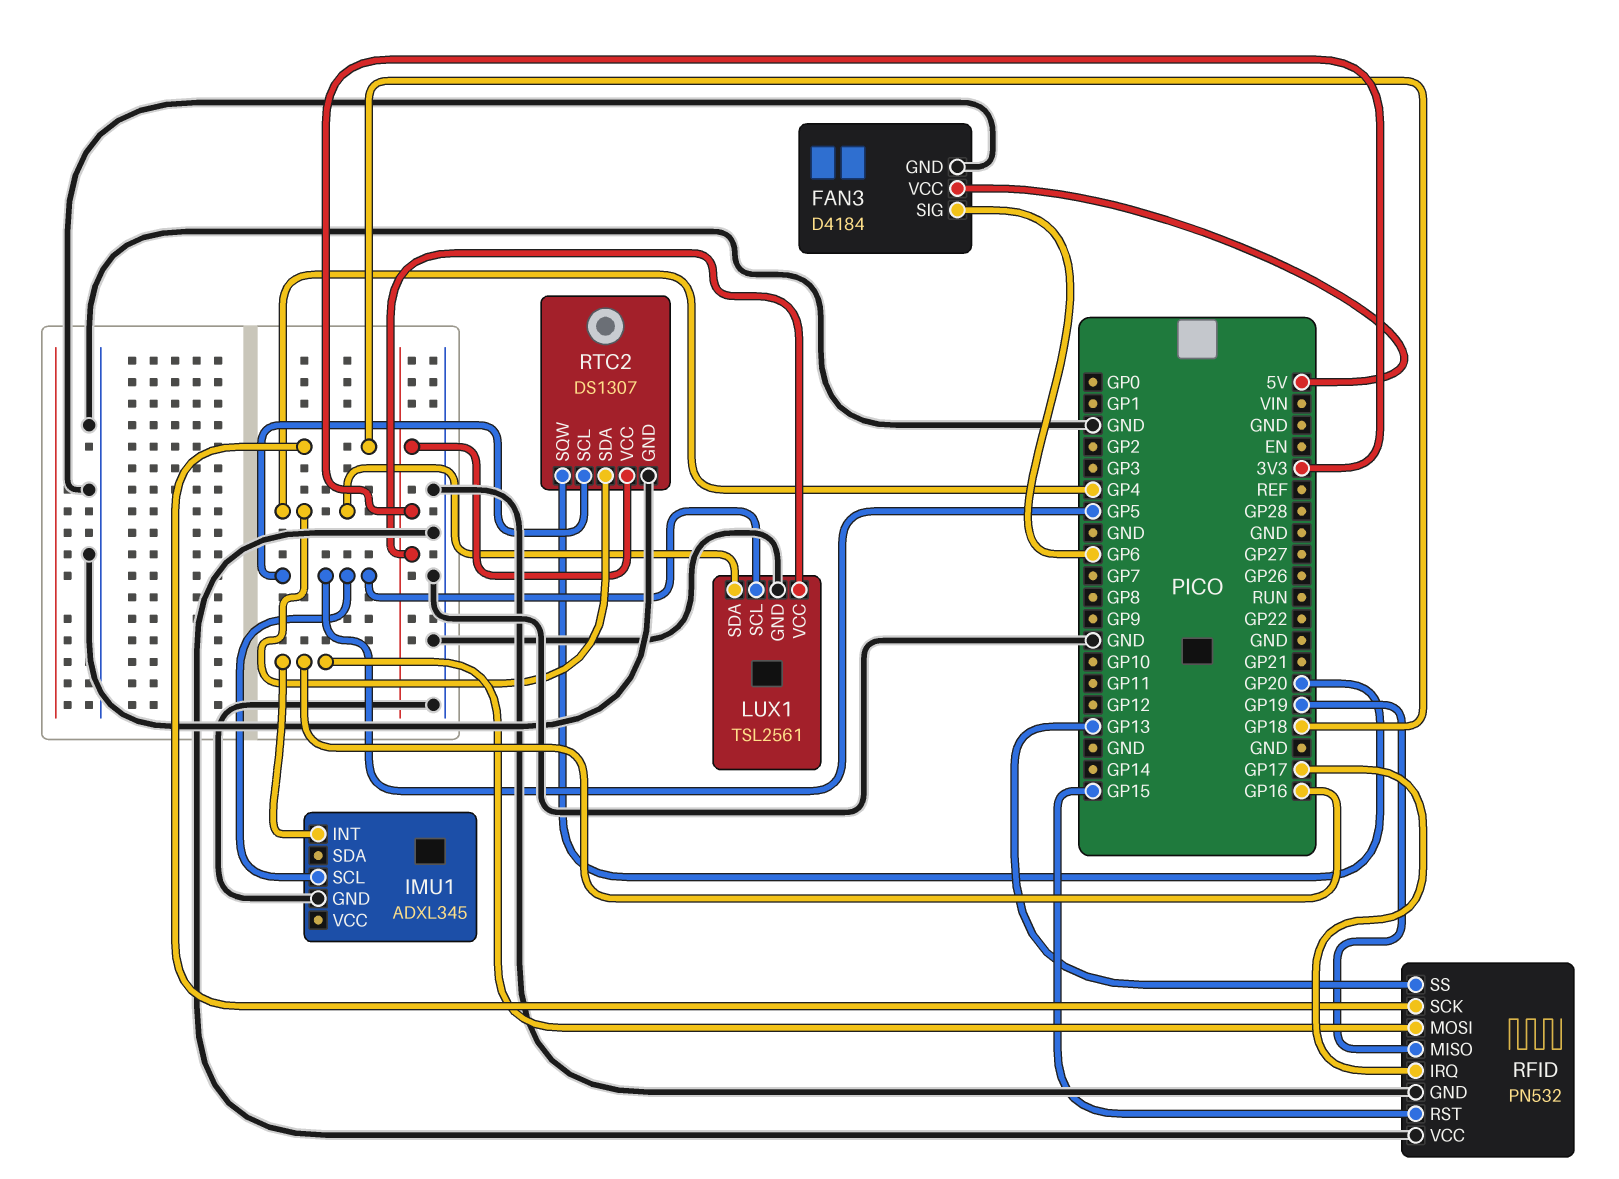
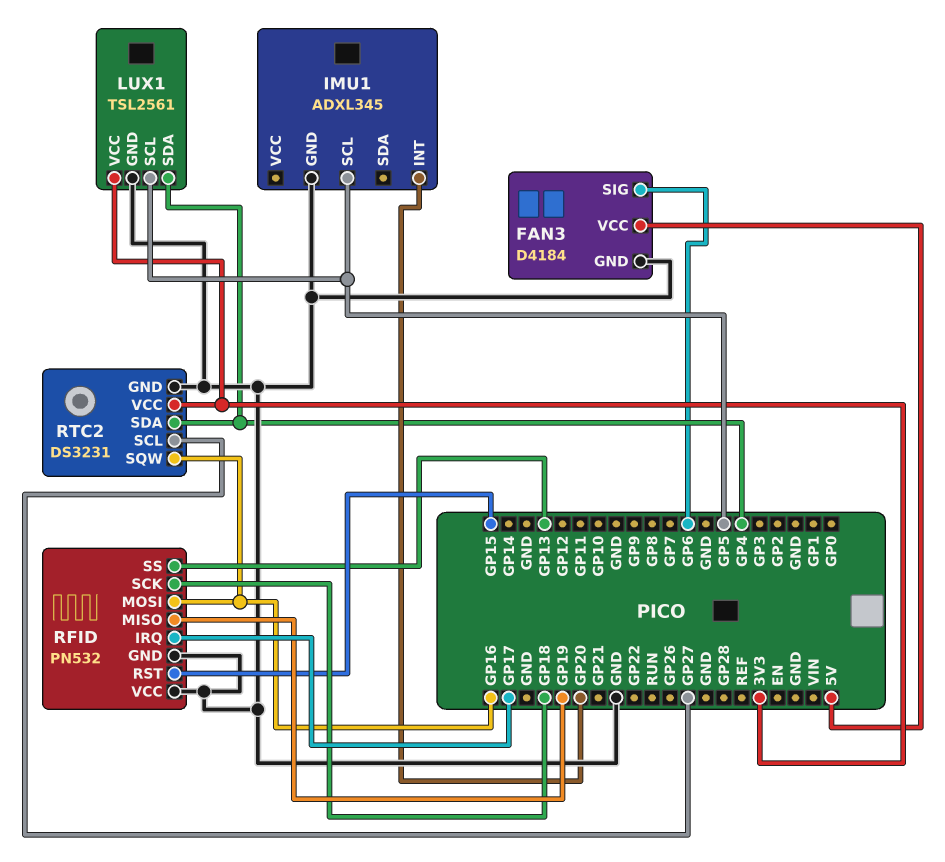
IMU1 pin INT: GP16 -> GP20
RTC2: DS1307 -> DS3231
RTC2 pin SCL: GP5 -> GP27
RTC2 pin SQW: GP20 -> GP16

